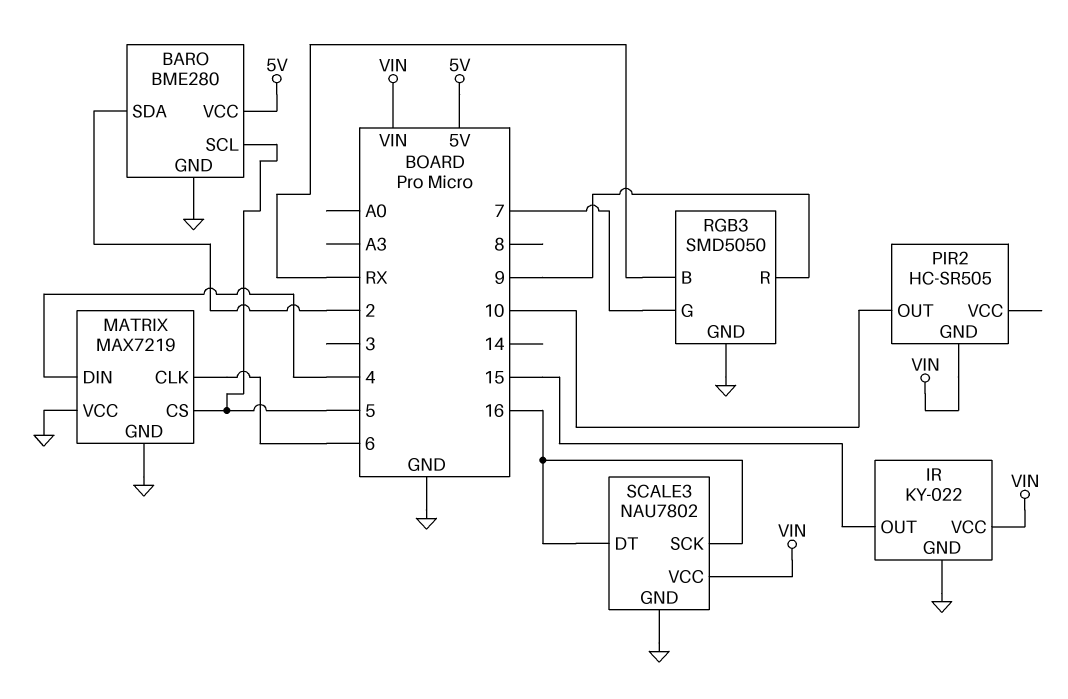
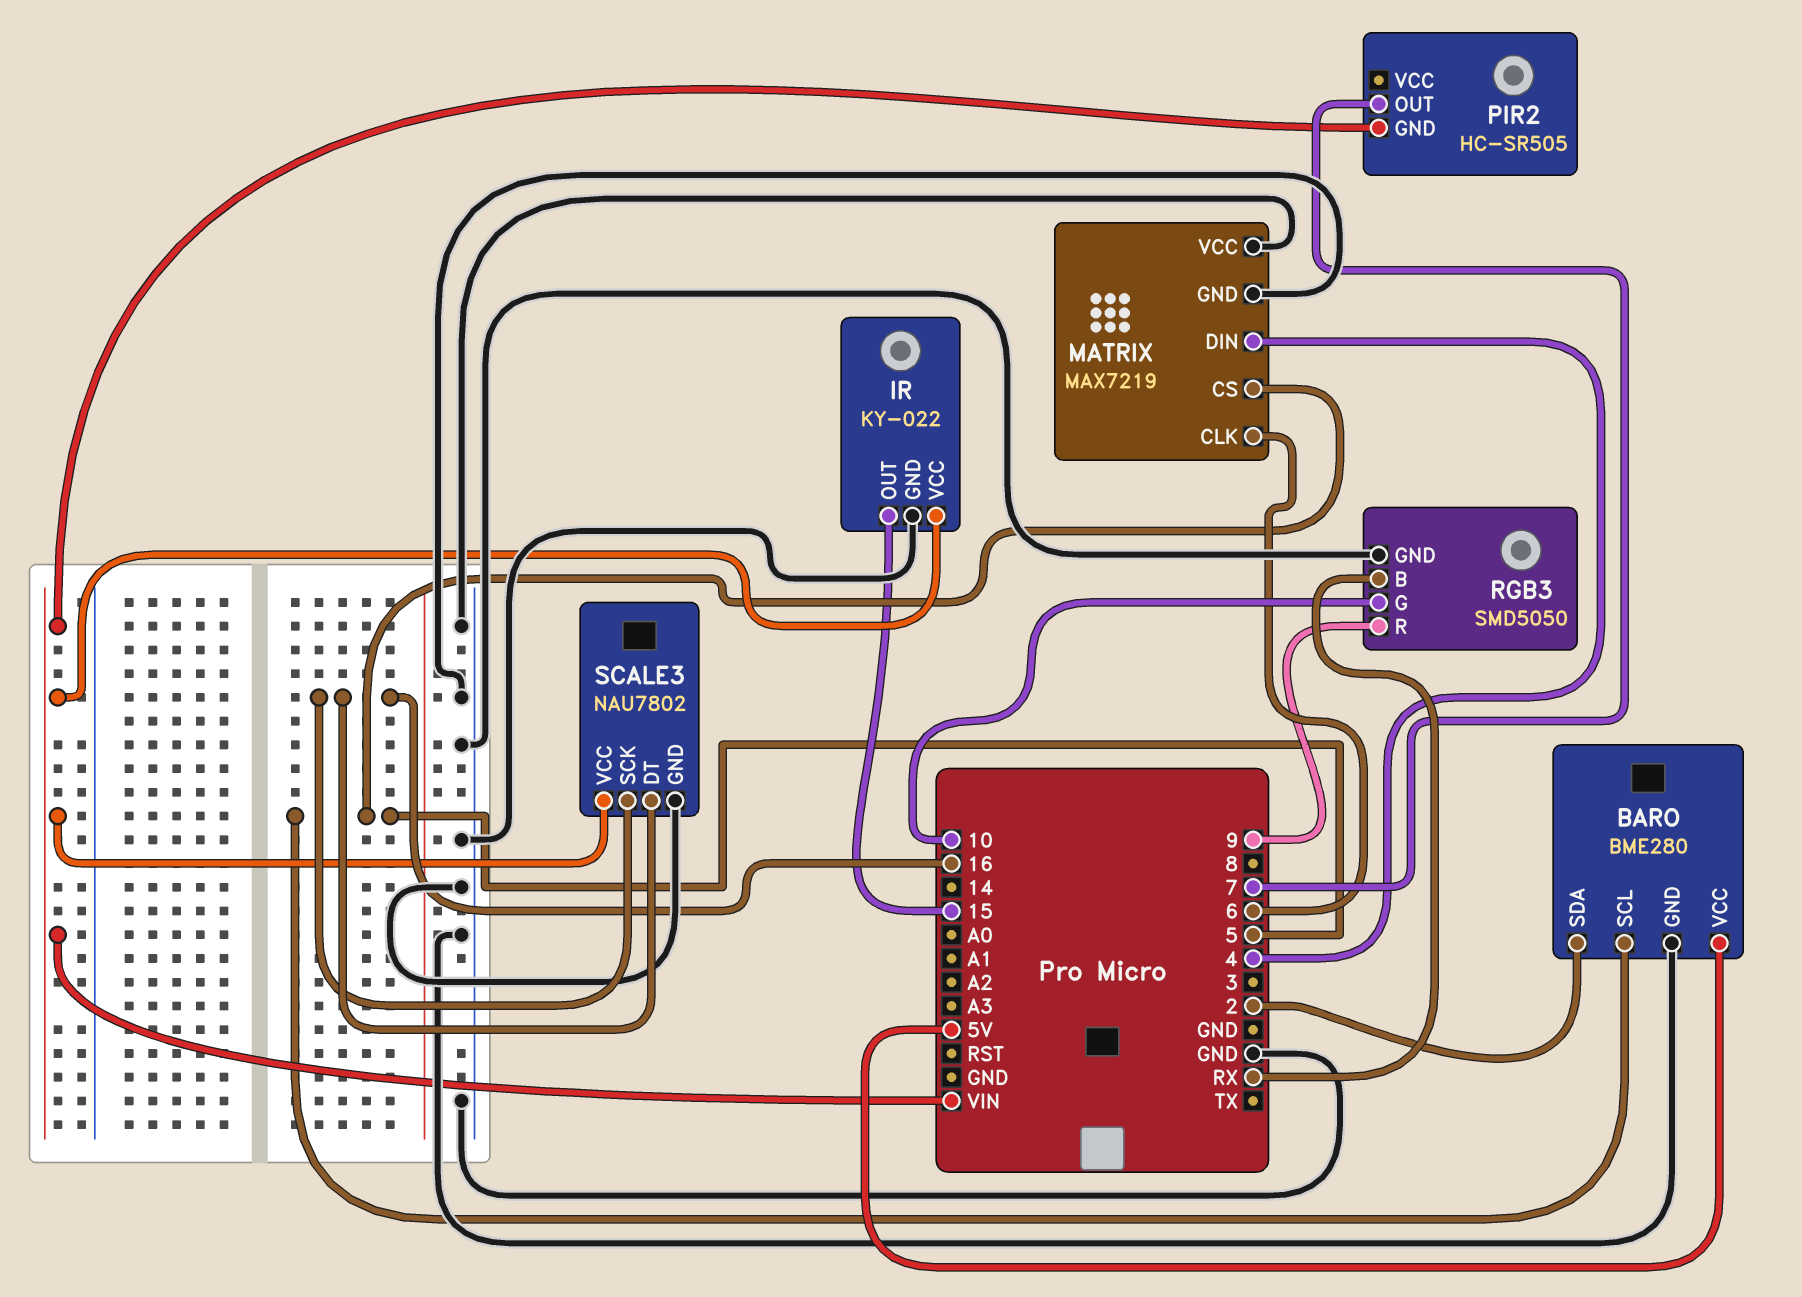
PIR2 pin OUT: 10 -> 7
RGB3 pin G: 7 -> 10

